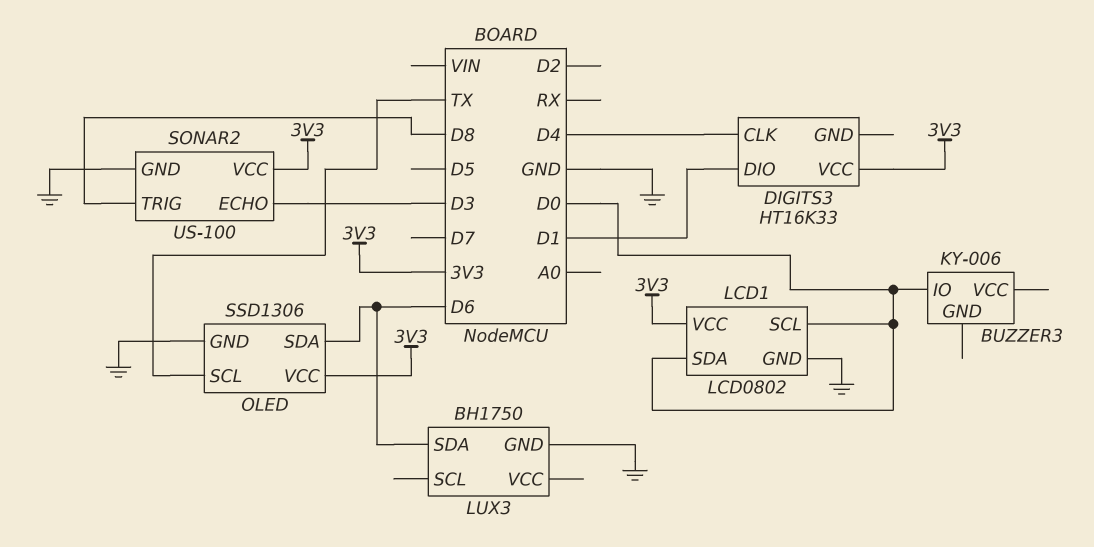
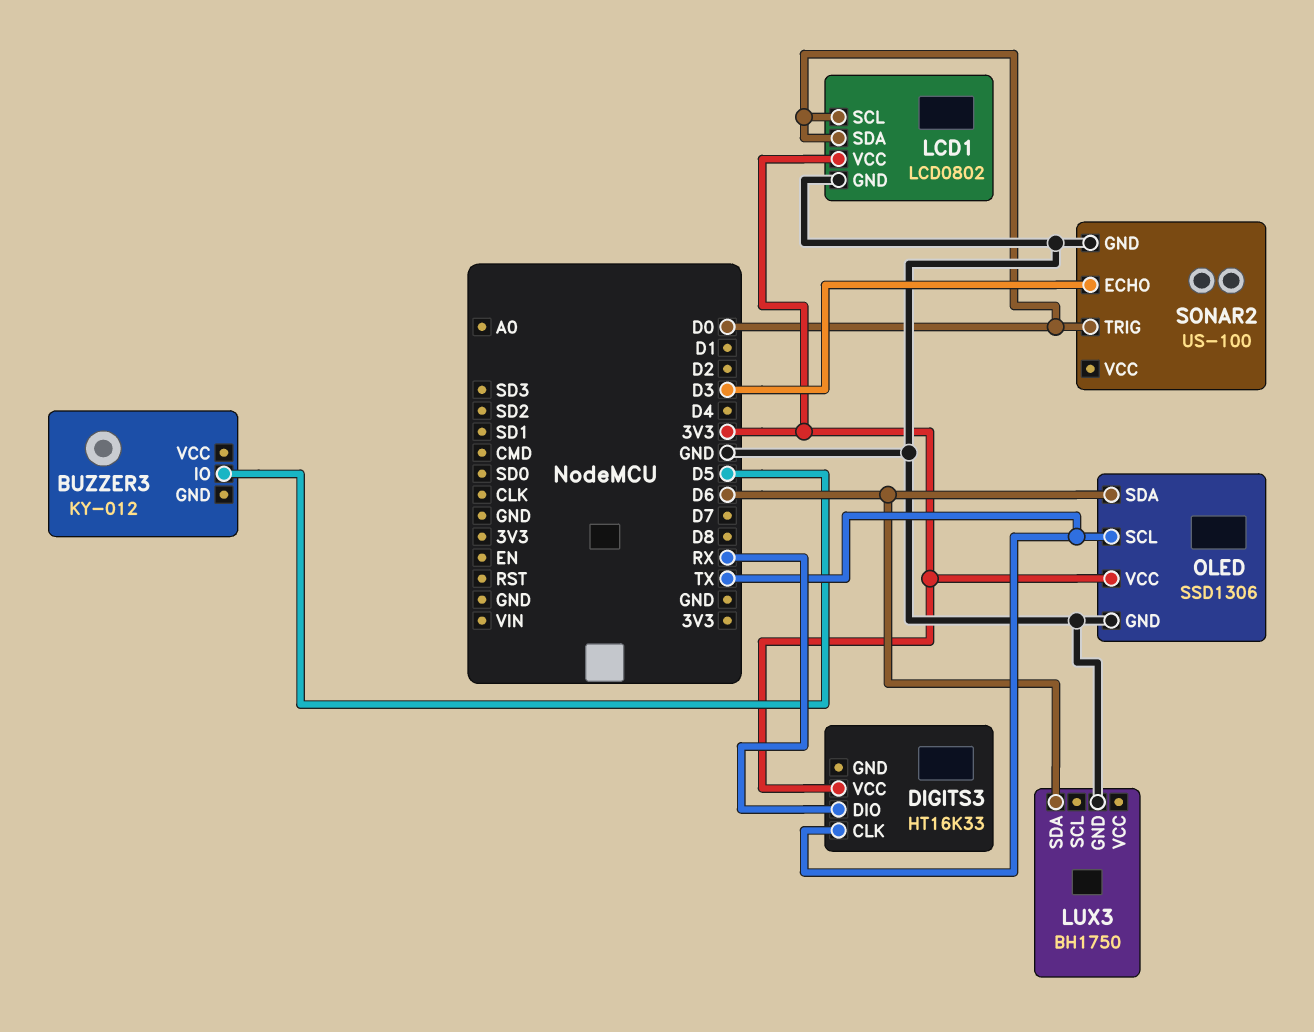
BUZZER3: KY-006 -> KY-012
BUZZER3 pin IO: D0 -> D5
DIGITS3 pin CLK: D4 -> TX
DIGITS3 pin DIO: D1 -> RX
SONAR2 pin TRIG: D8 -> D0
SONAR2 pin VCC: 3V3 -> none

